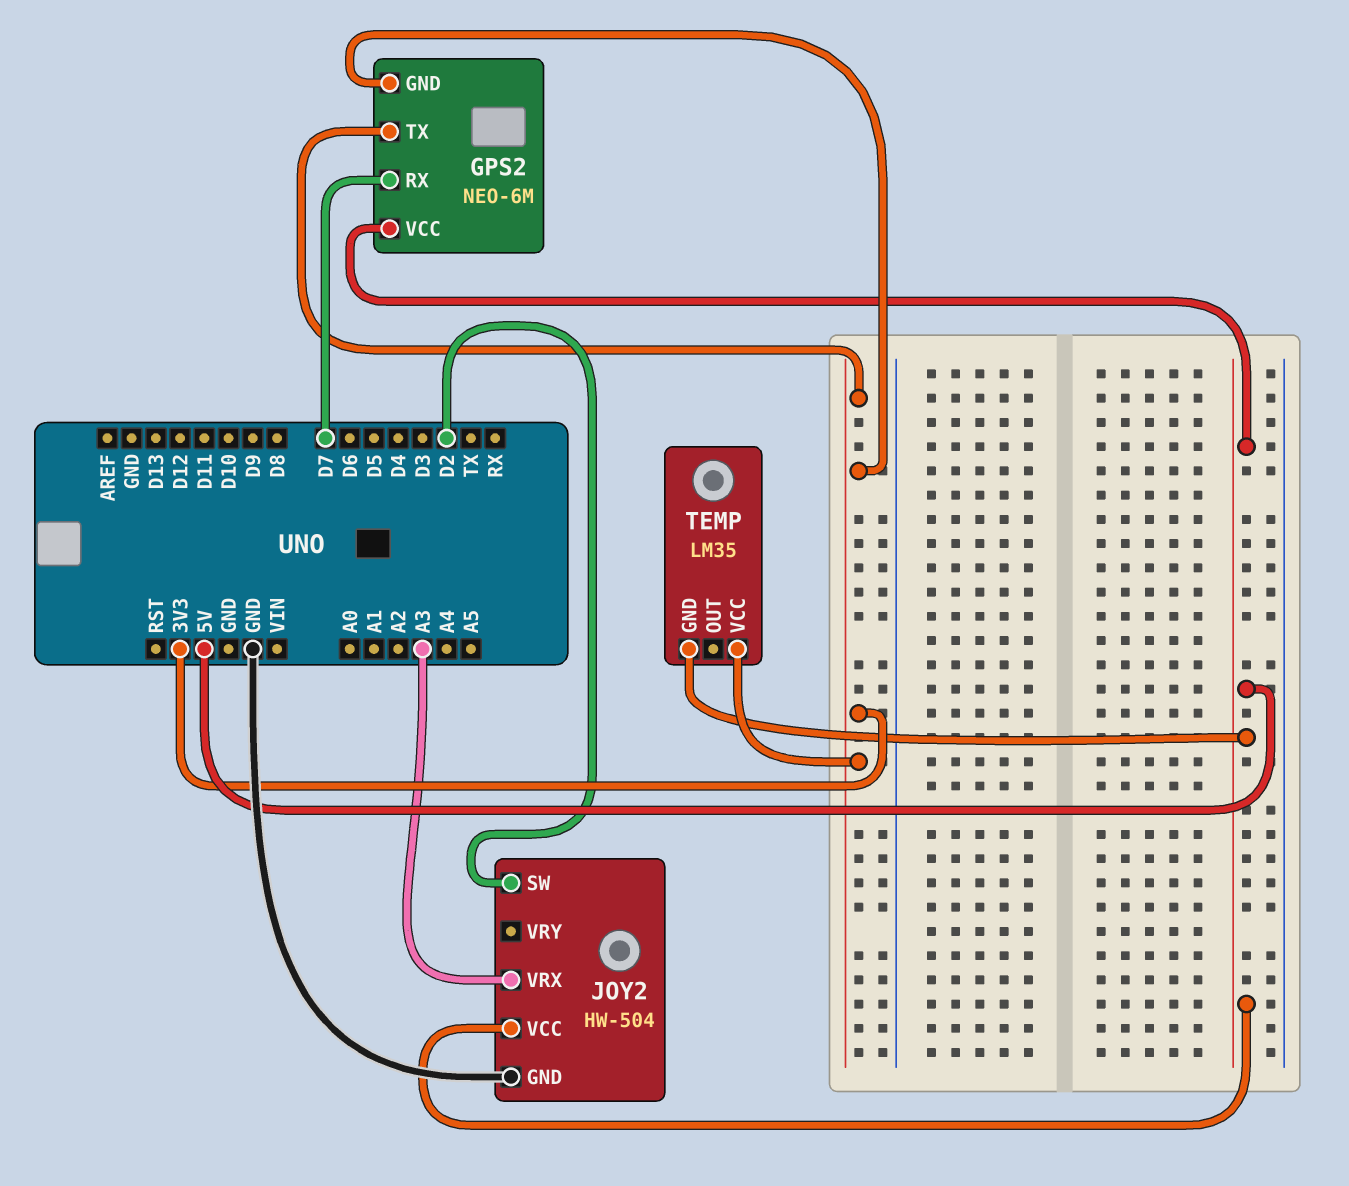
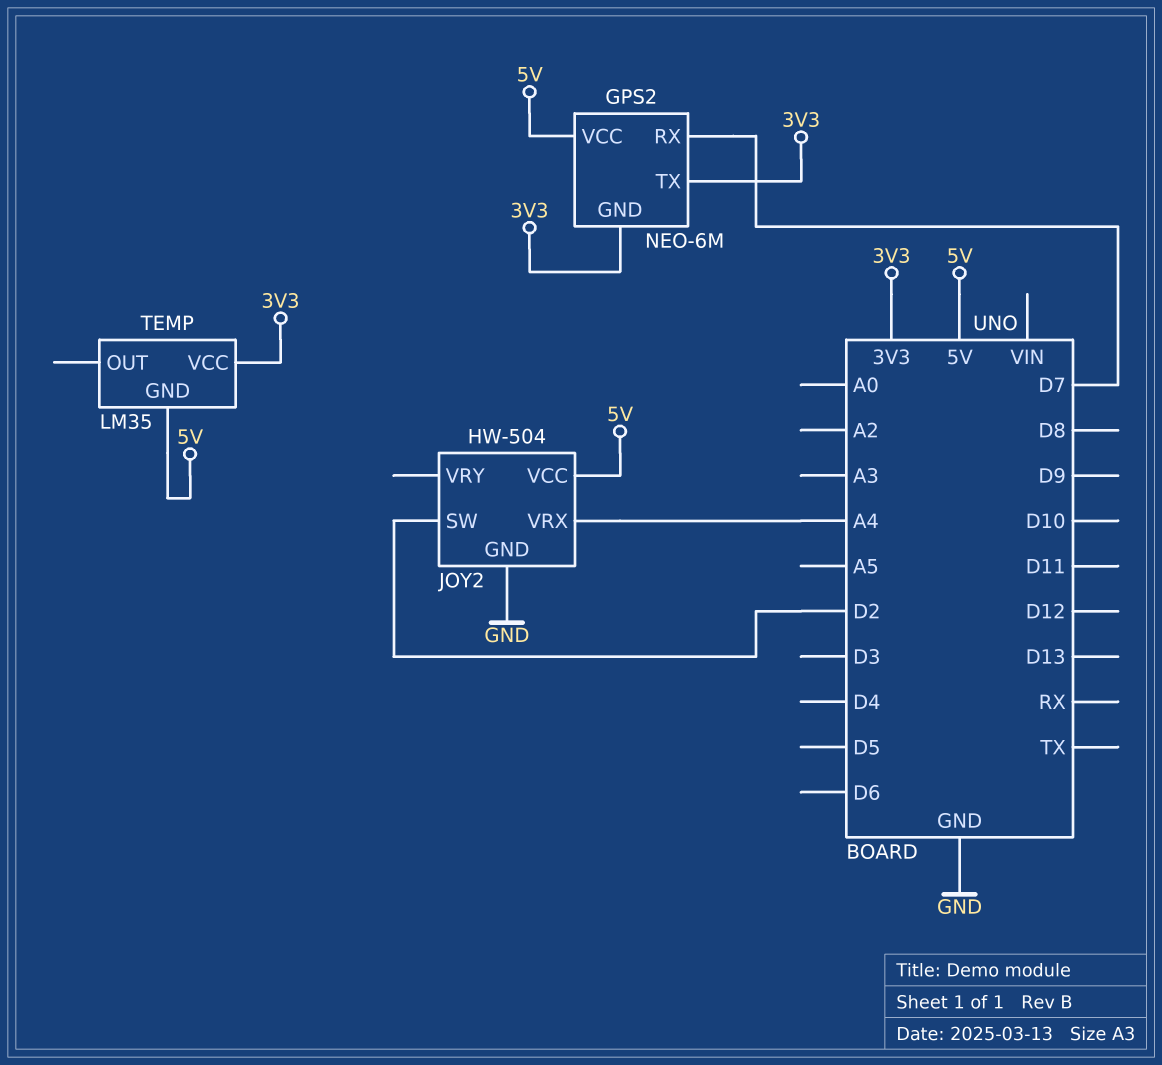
JOY2 pin VRX: A3 -> A4

